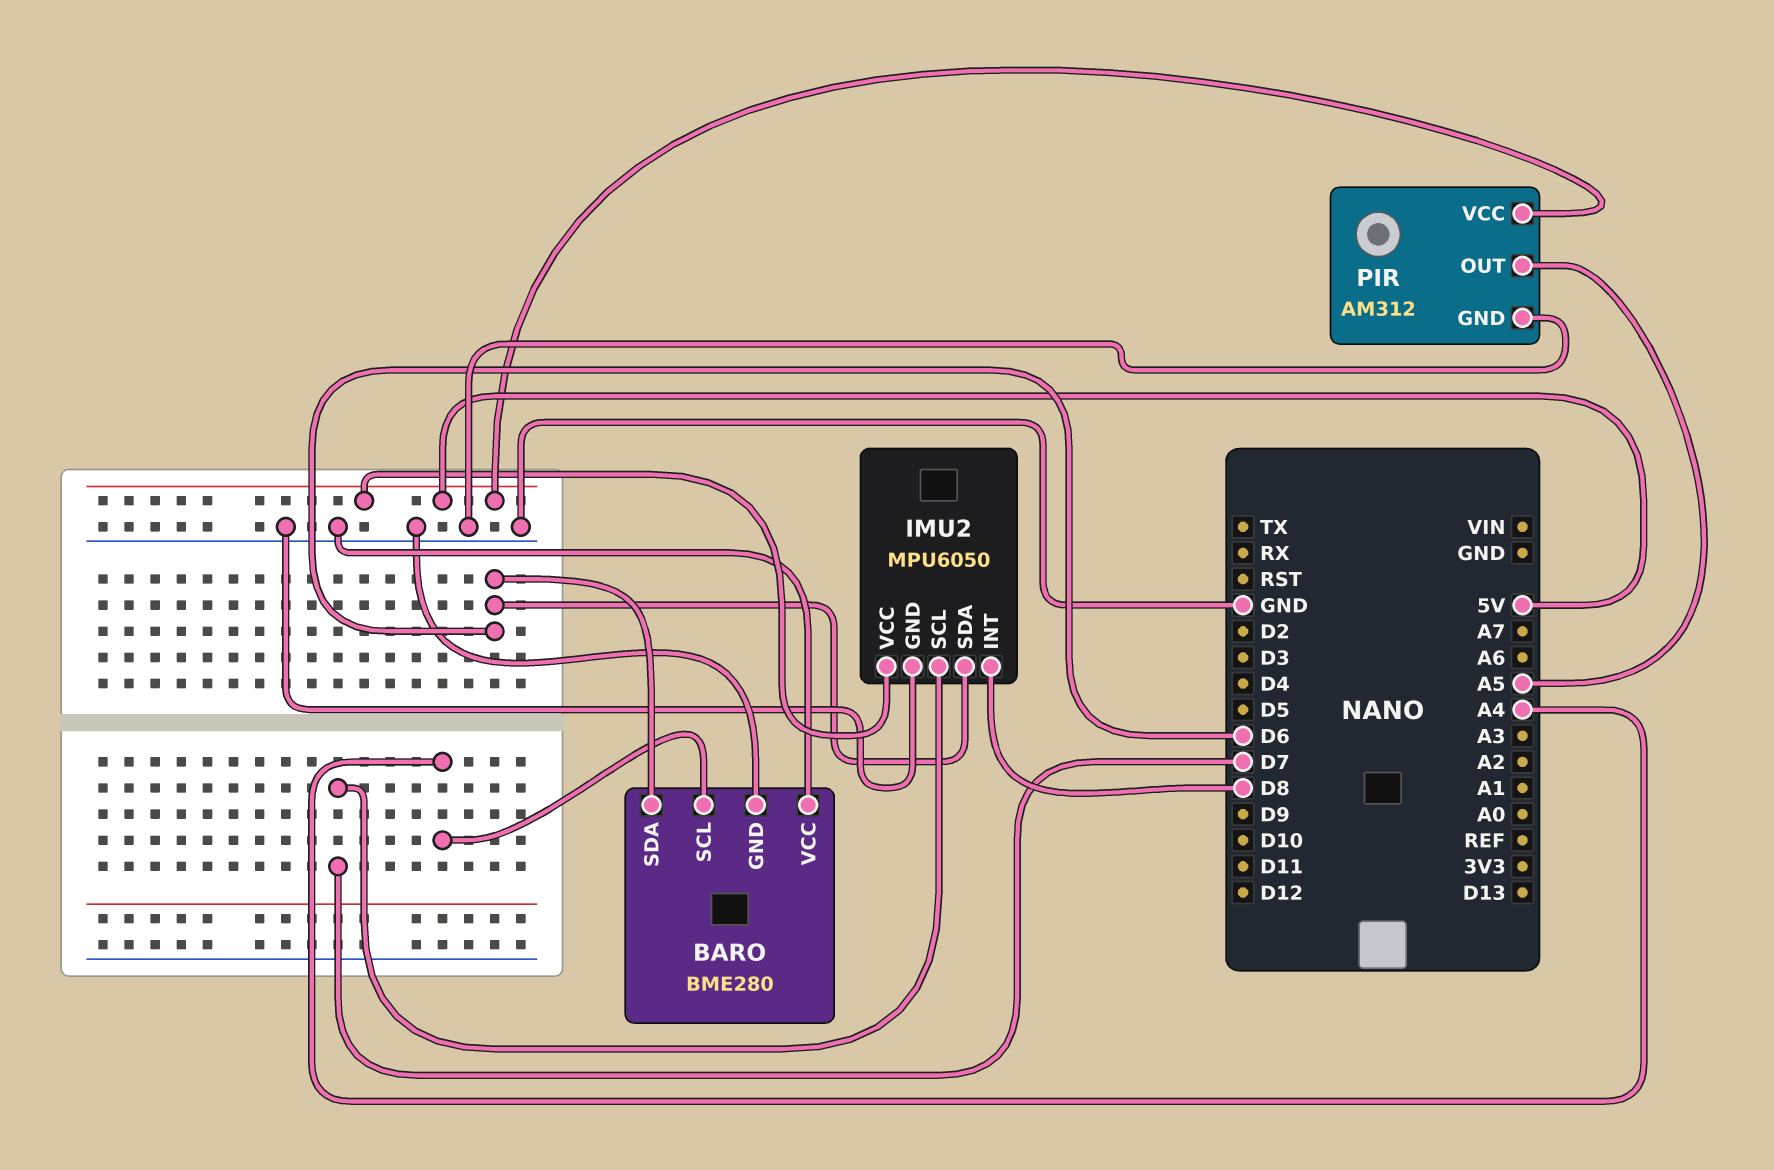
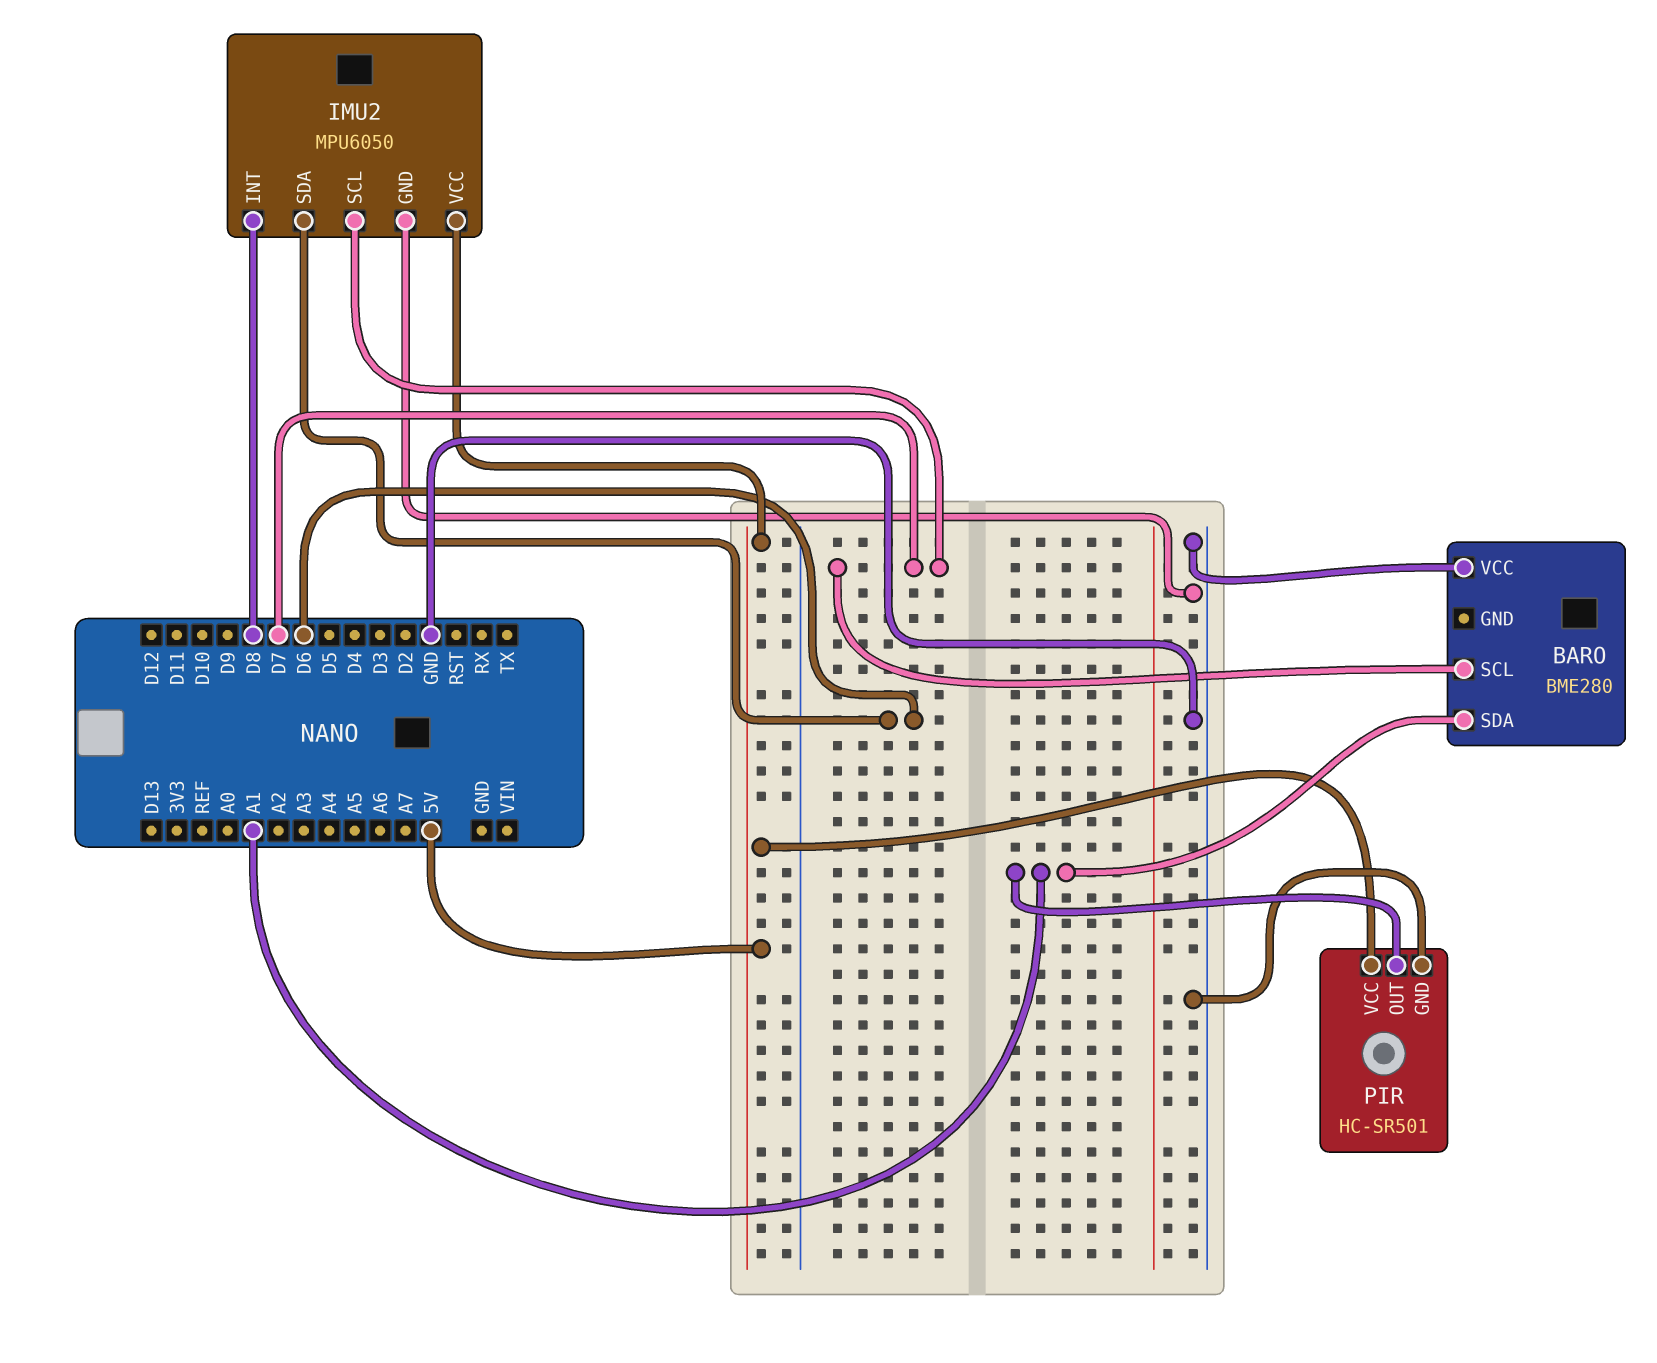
BARO pin GND: GND -> none
BARO pin SCL: A4 -> D7
BARO pin SDA: D6 -> A1
PIR: AM312 -> HC-SR501
PIR pin OUT: A5 -> A1

